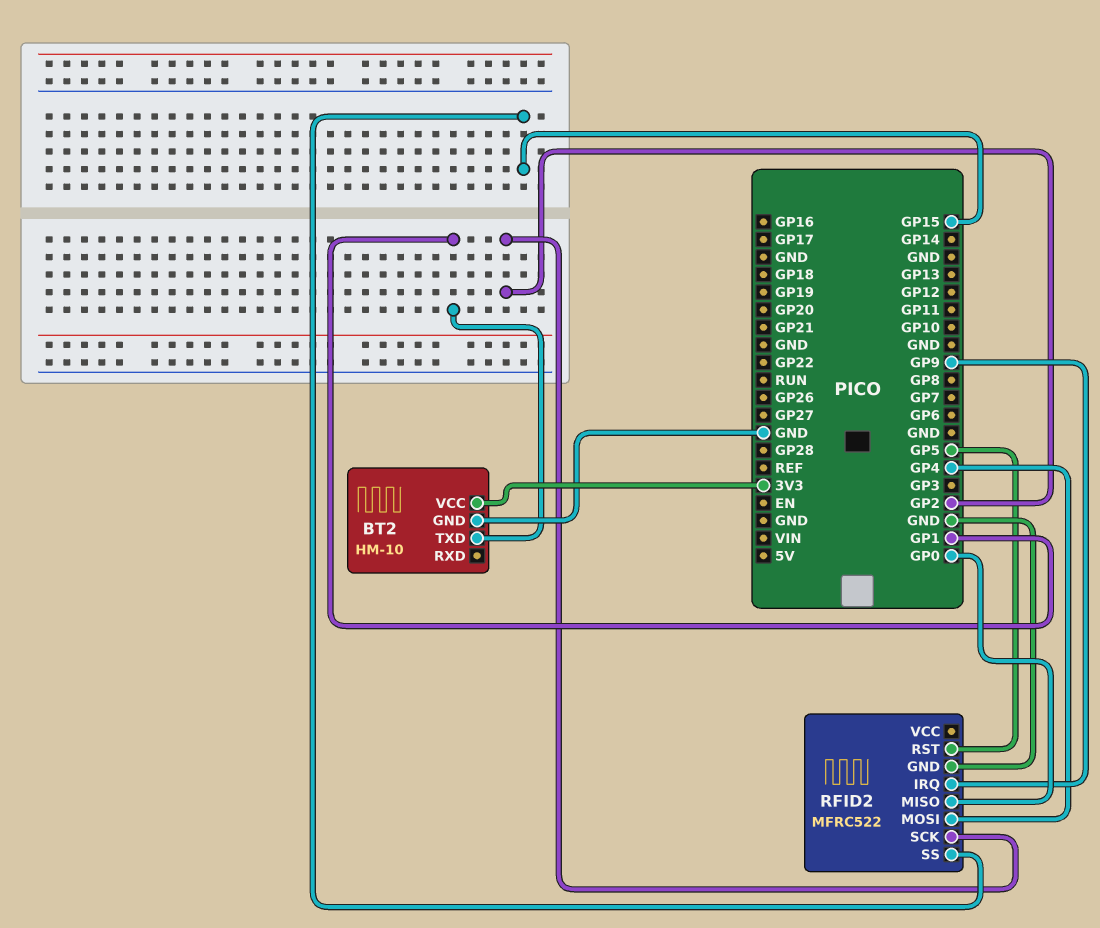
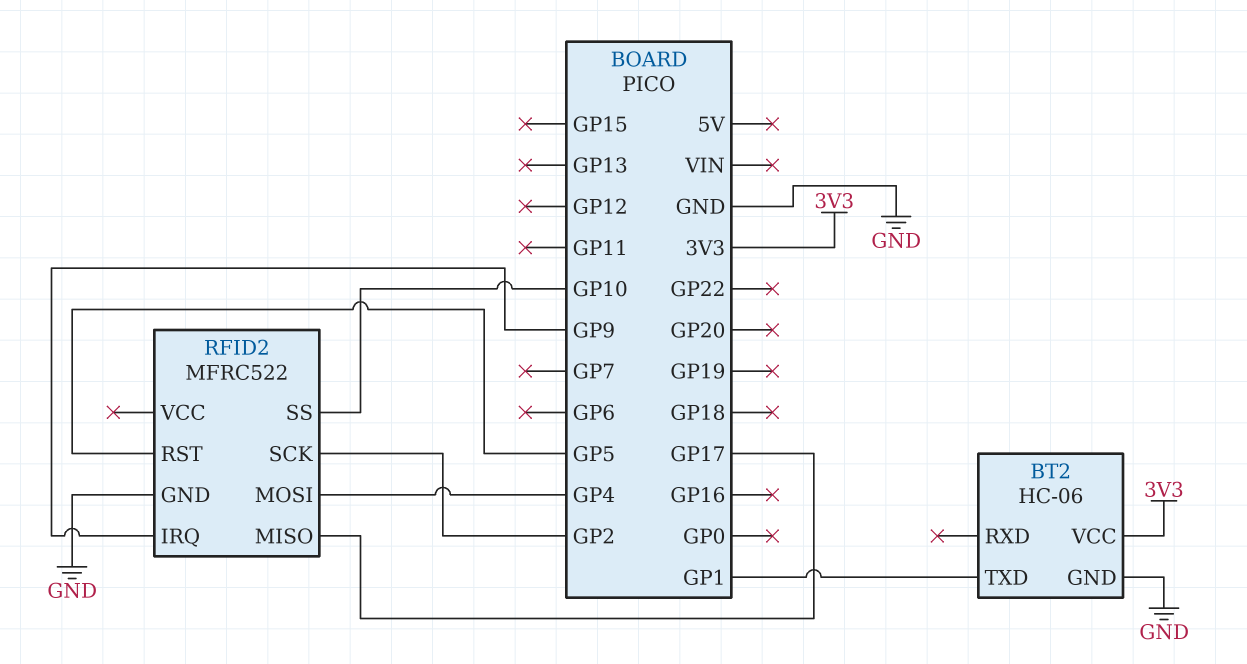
BT2: HM-10 -> HC-06
RFID2 pin MISO: GP0 -> GP17
RFID2 pin SS: GP15 -> GP10

